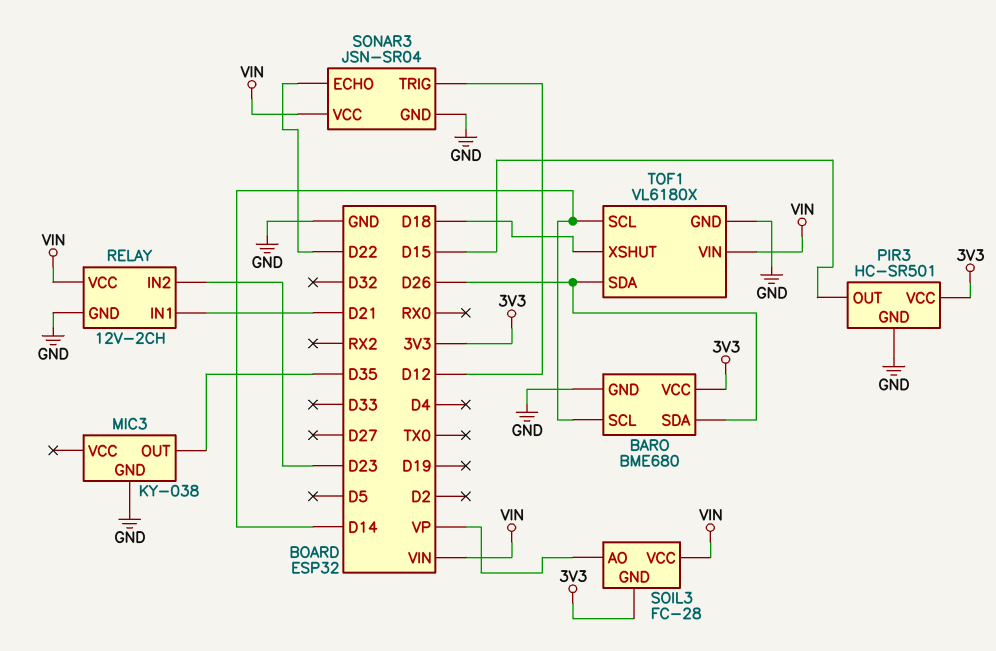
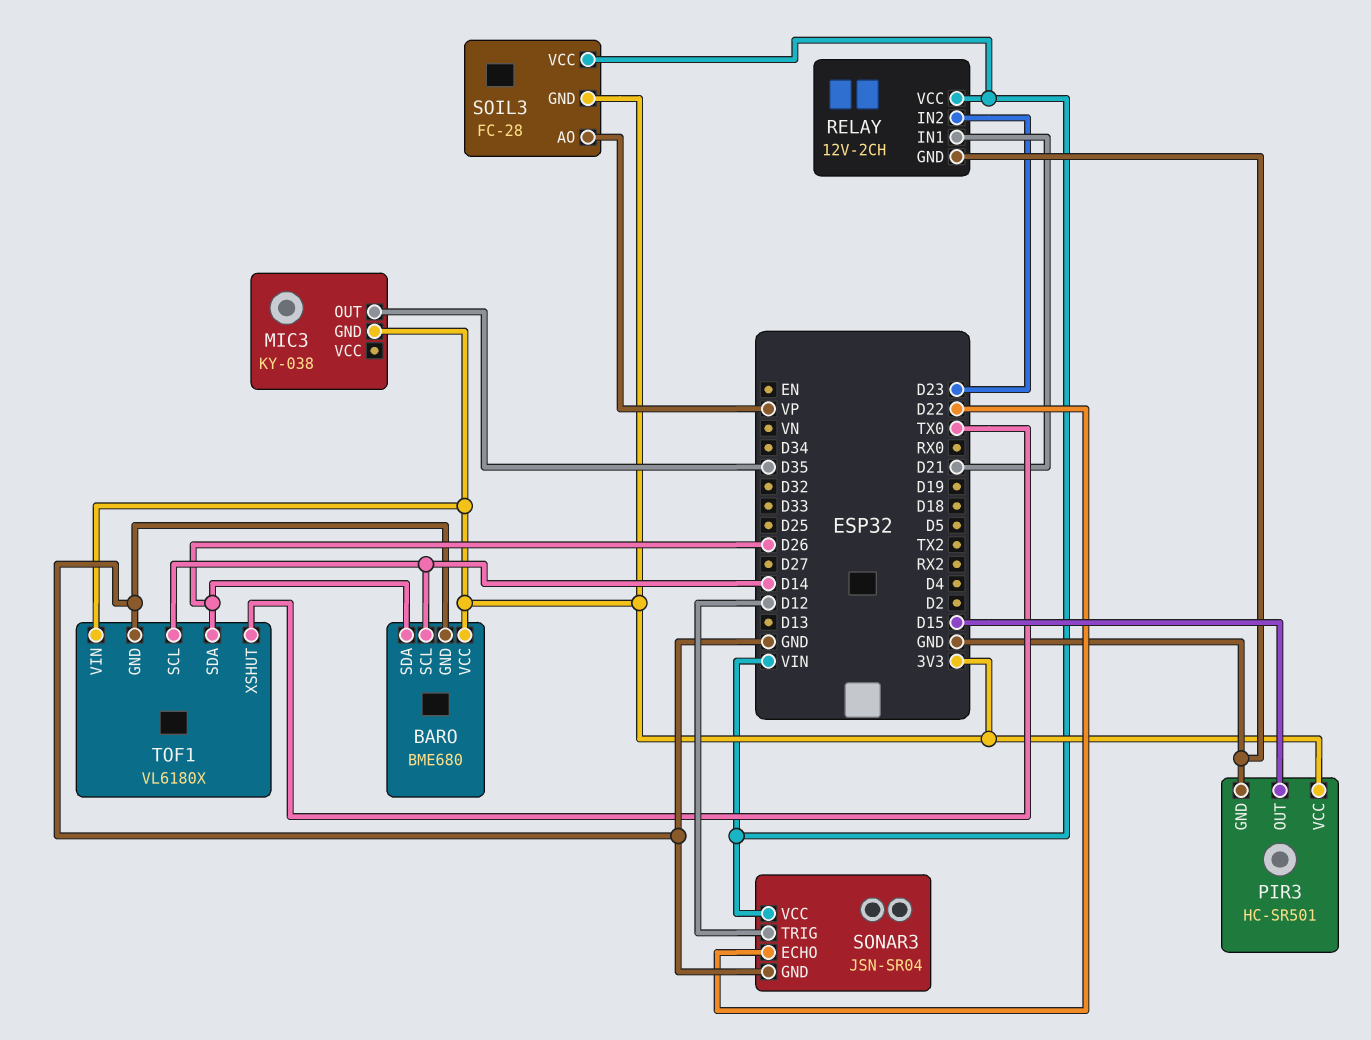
MIC3 pin GND: GND -> 3V3
TOF1 pin VIN: VIN -> 3V3
TOF1 pin XSHUT: D18 -> TX0

